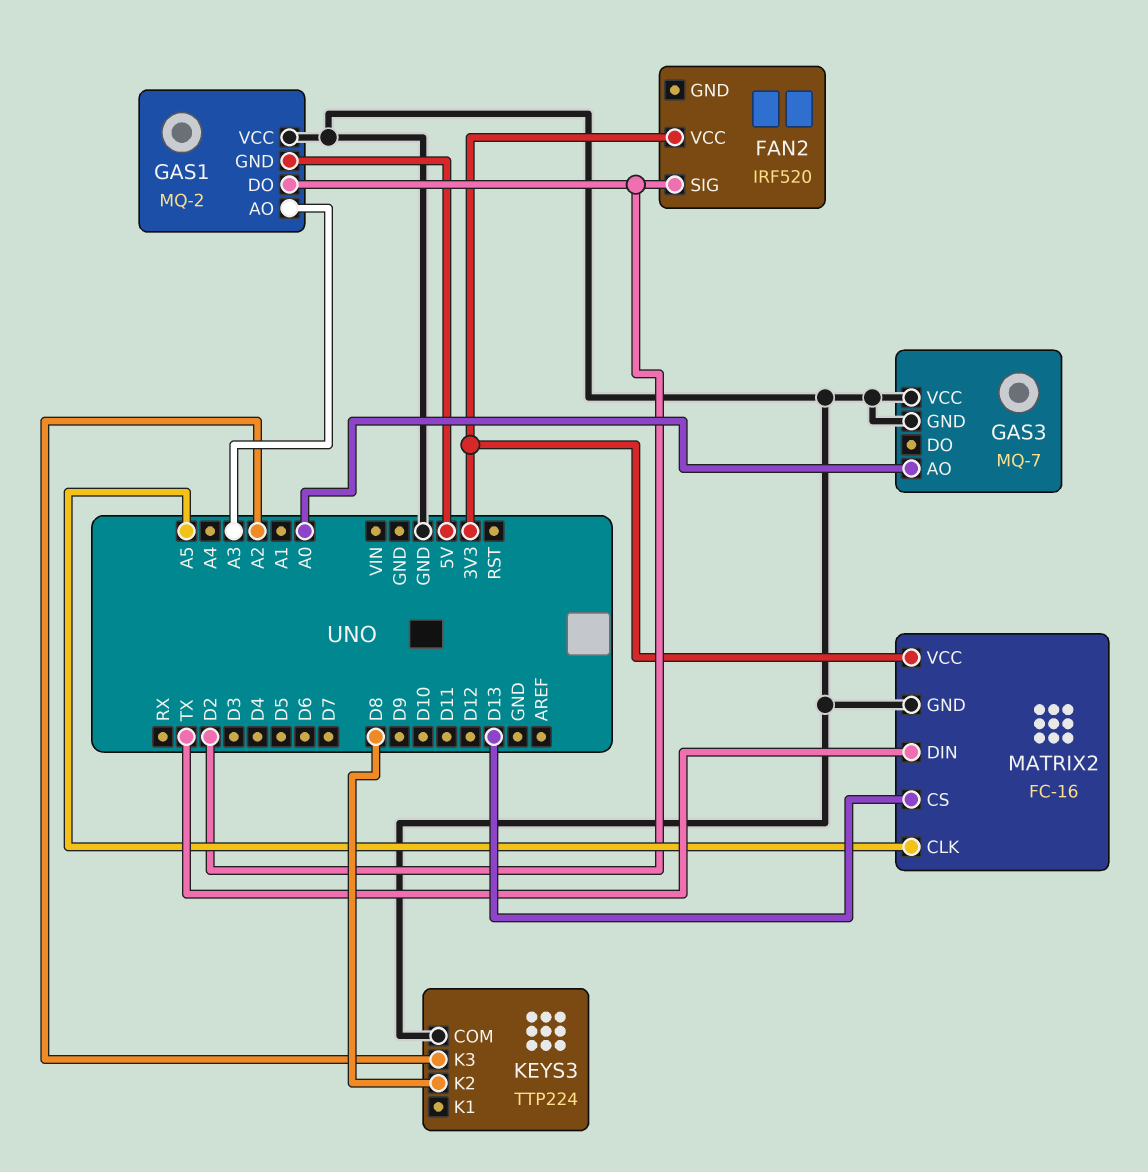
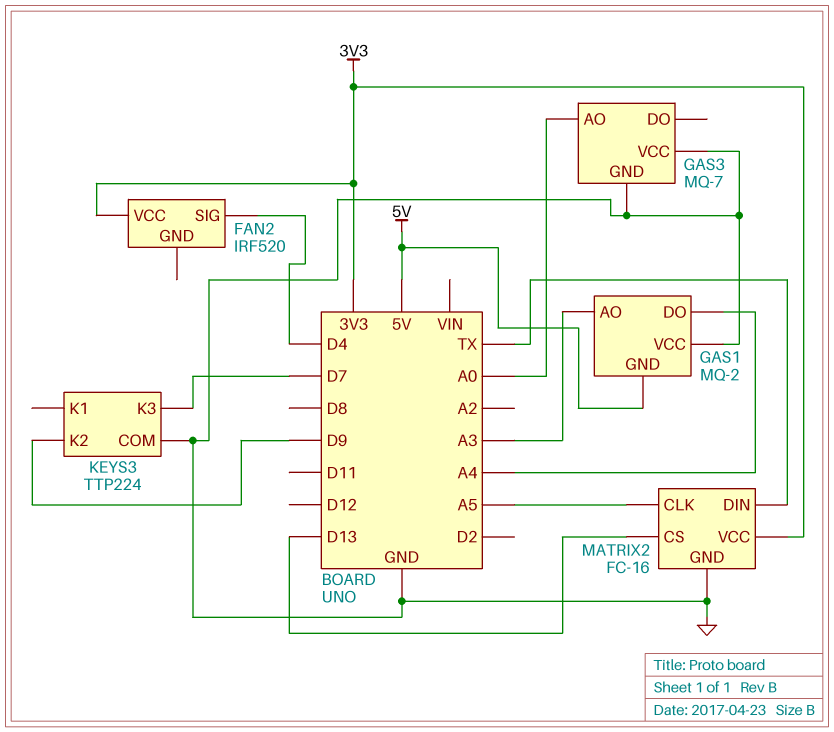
FAN2 pin SIG: D2 -> D4
GAS1 pin DO: D2 -> A4
KEYS3 pin K2: D8 -> D9
KEYS3 pin K3: A2 -> D7

